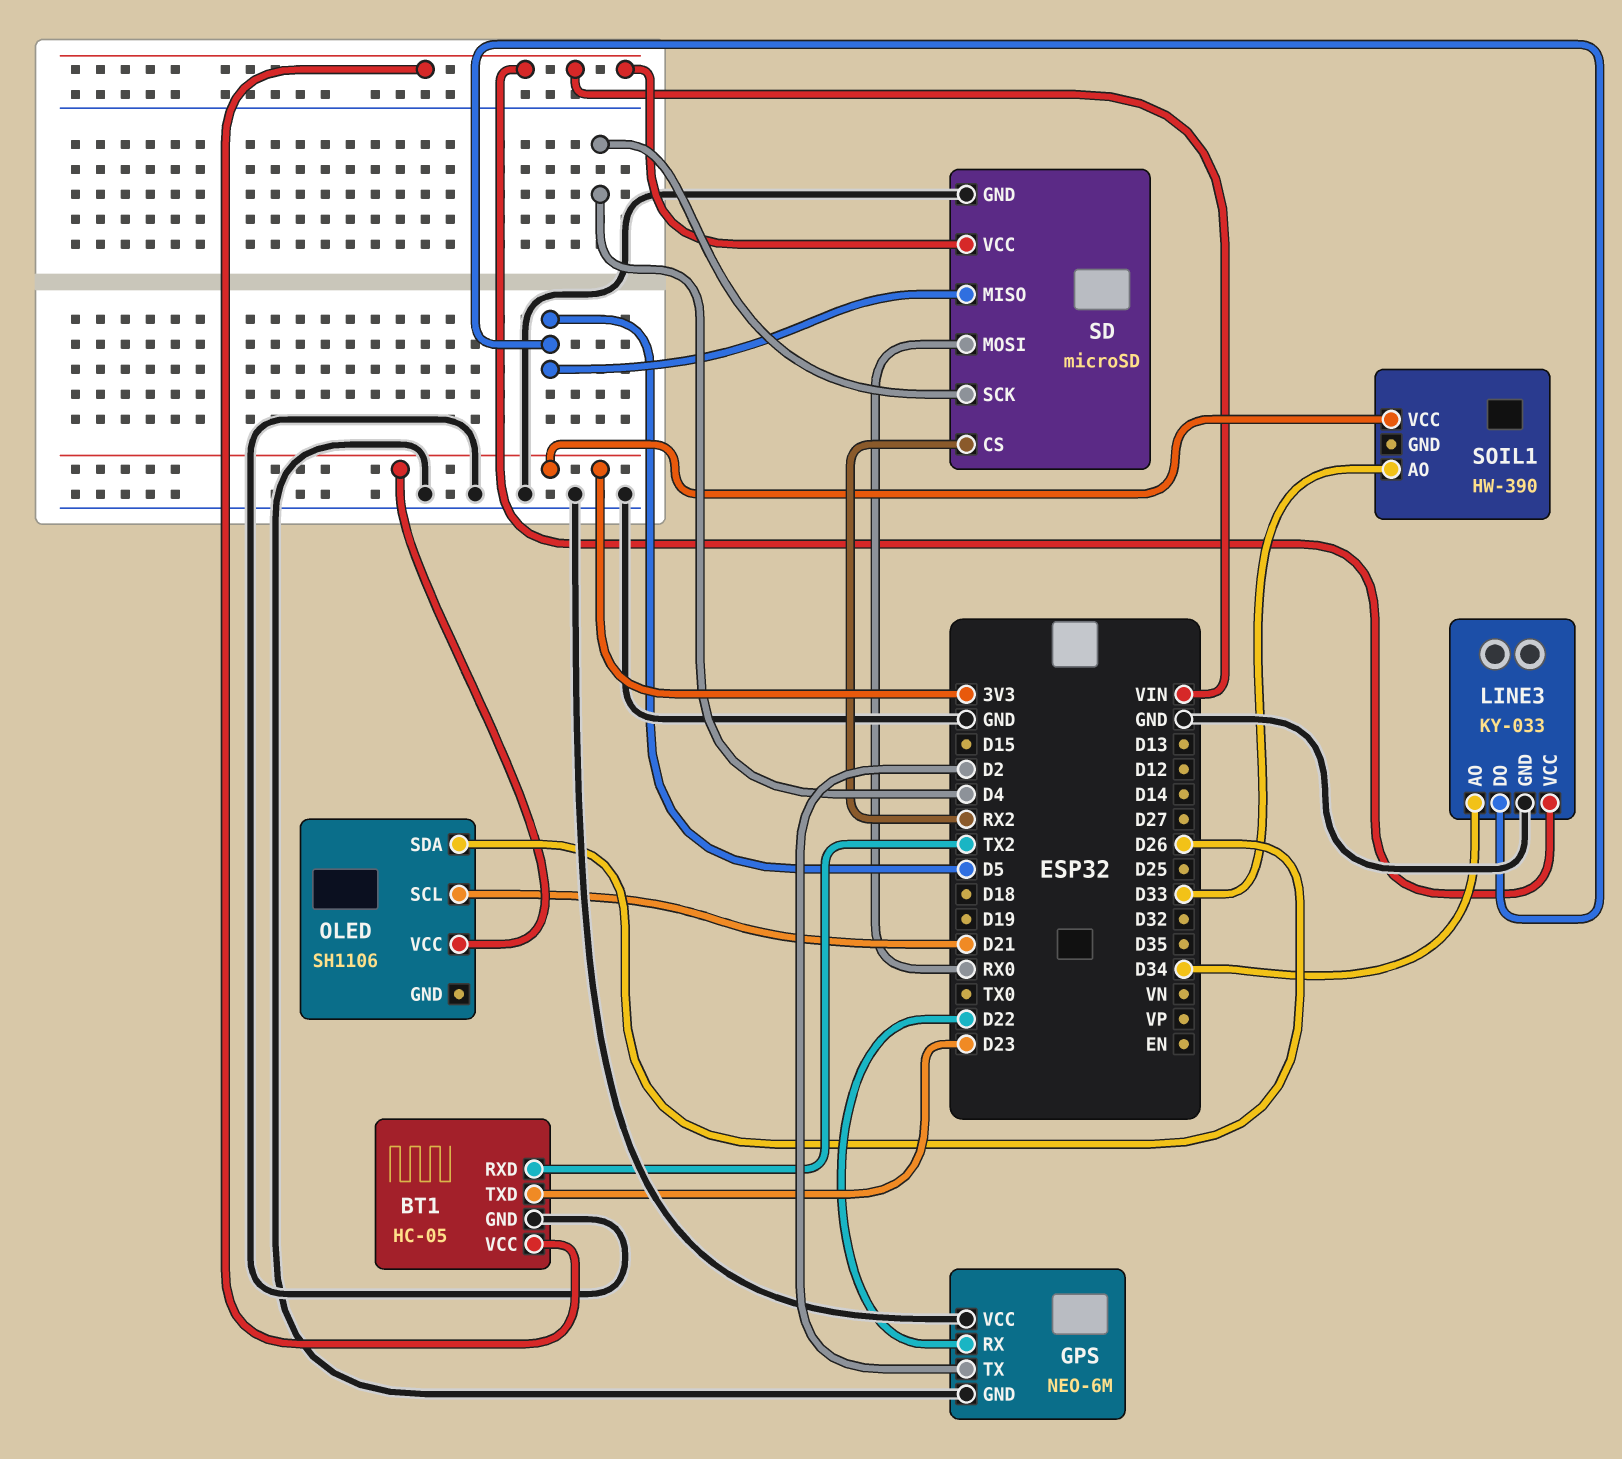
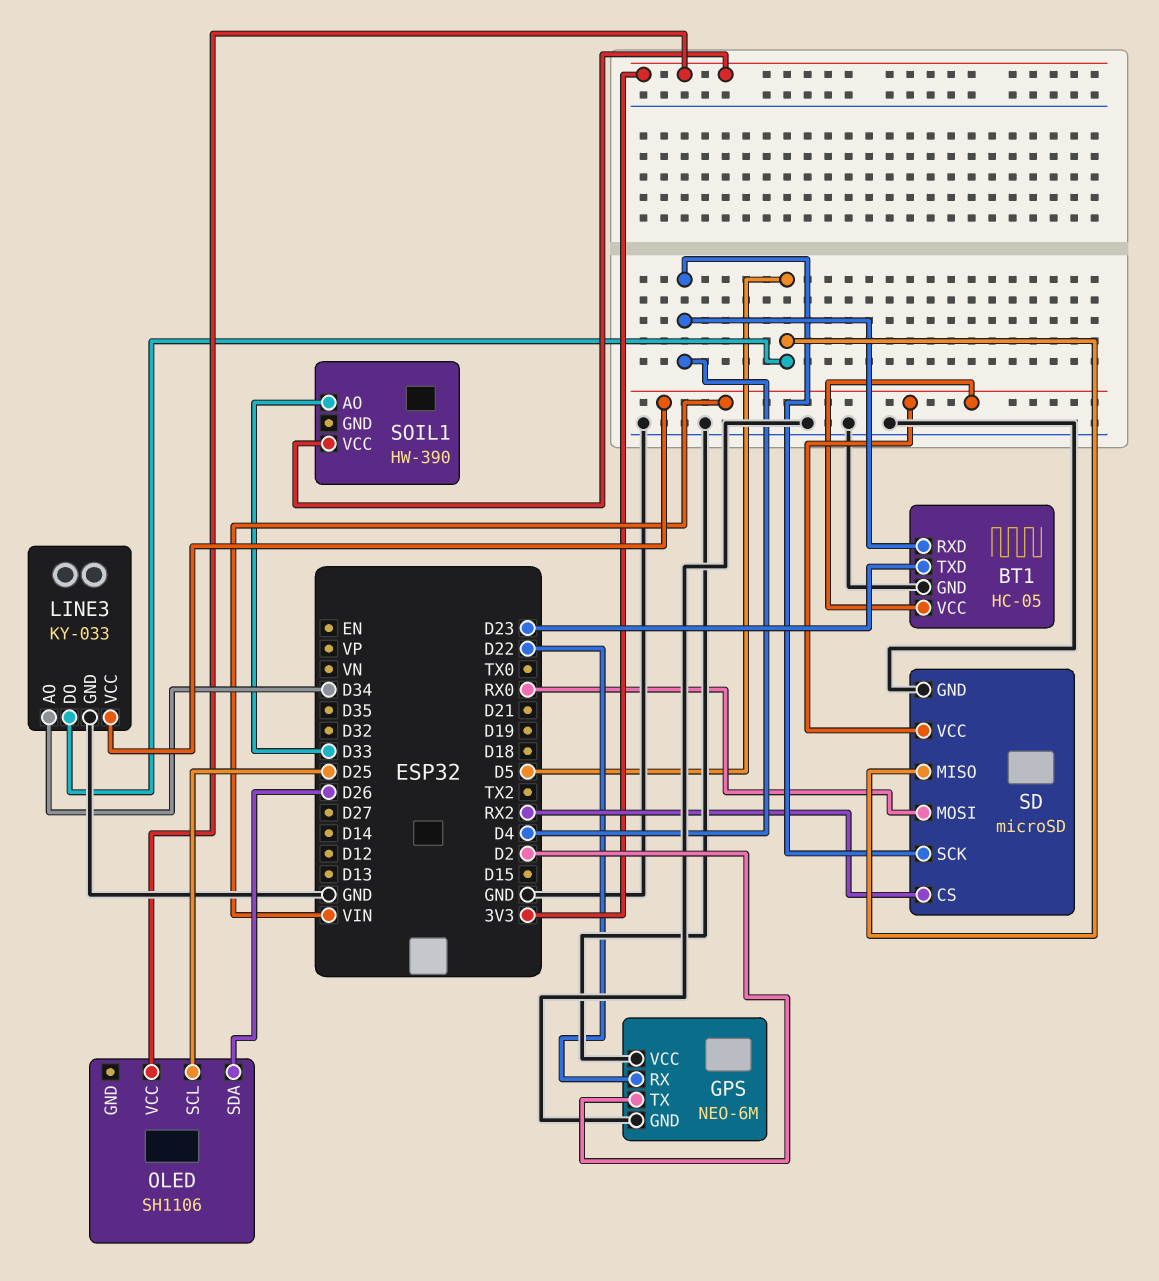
BT1 pin RXD: TX2 -> D4
OLED pin SCL: D21 -> D25

